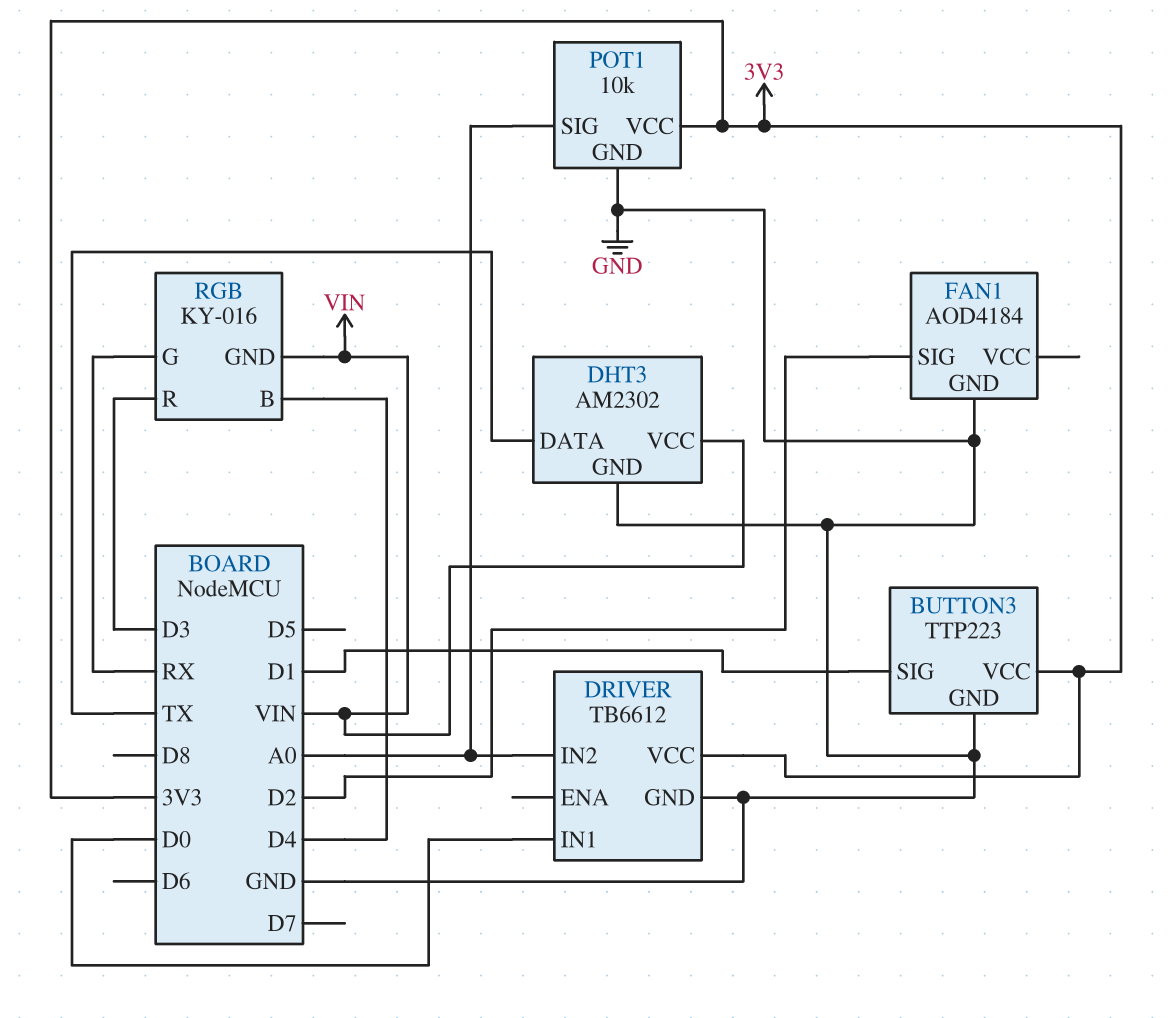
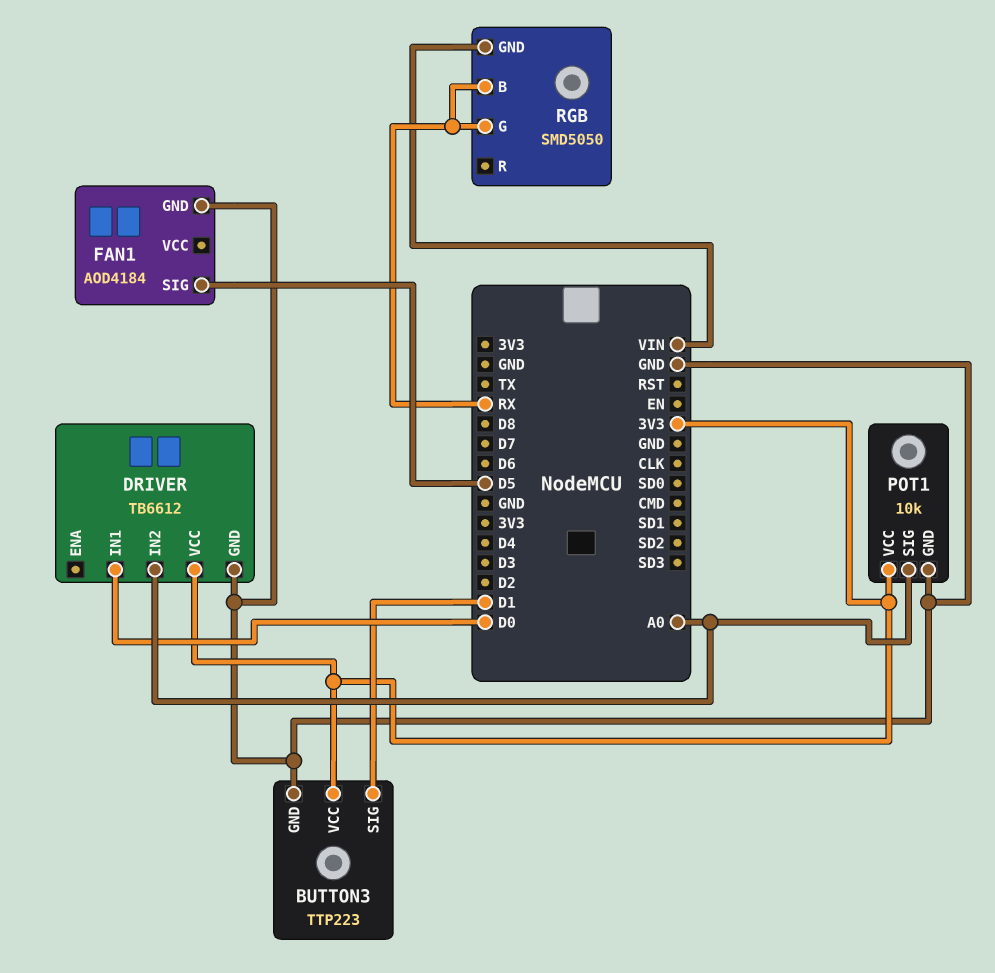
DHT3: AM2302 -> none
DHT3 pin DATA: TX -> none
DHT3 pin GND: GND -> none
DHT3 pin VCC: VIN -> none
FAN1 pin SIG: D2 -> D5
RGB: KY-016 -> SMD5050
RGB pin B: D4 -> RX
RGB pin R: D3 -> none

